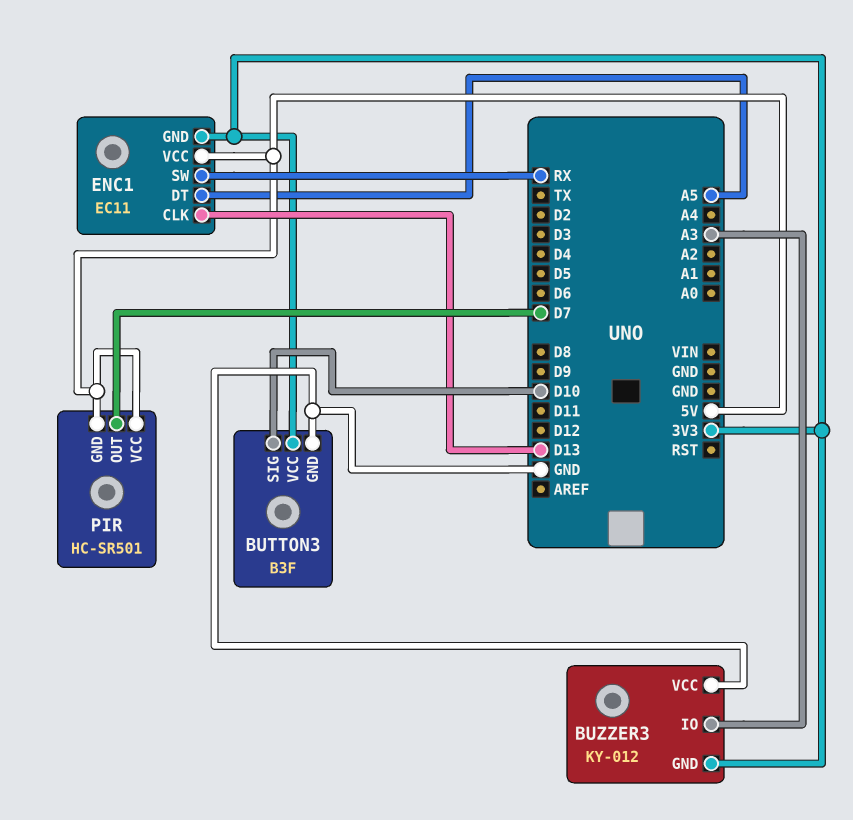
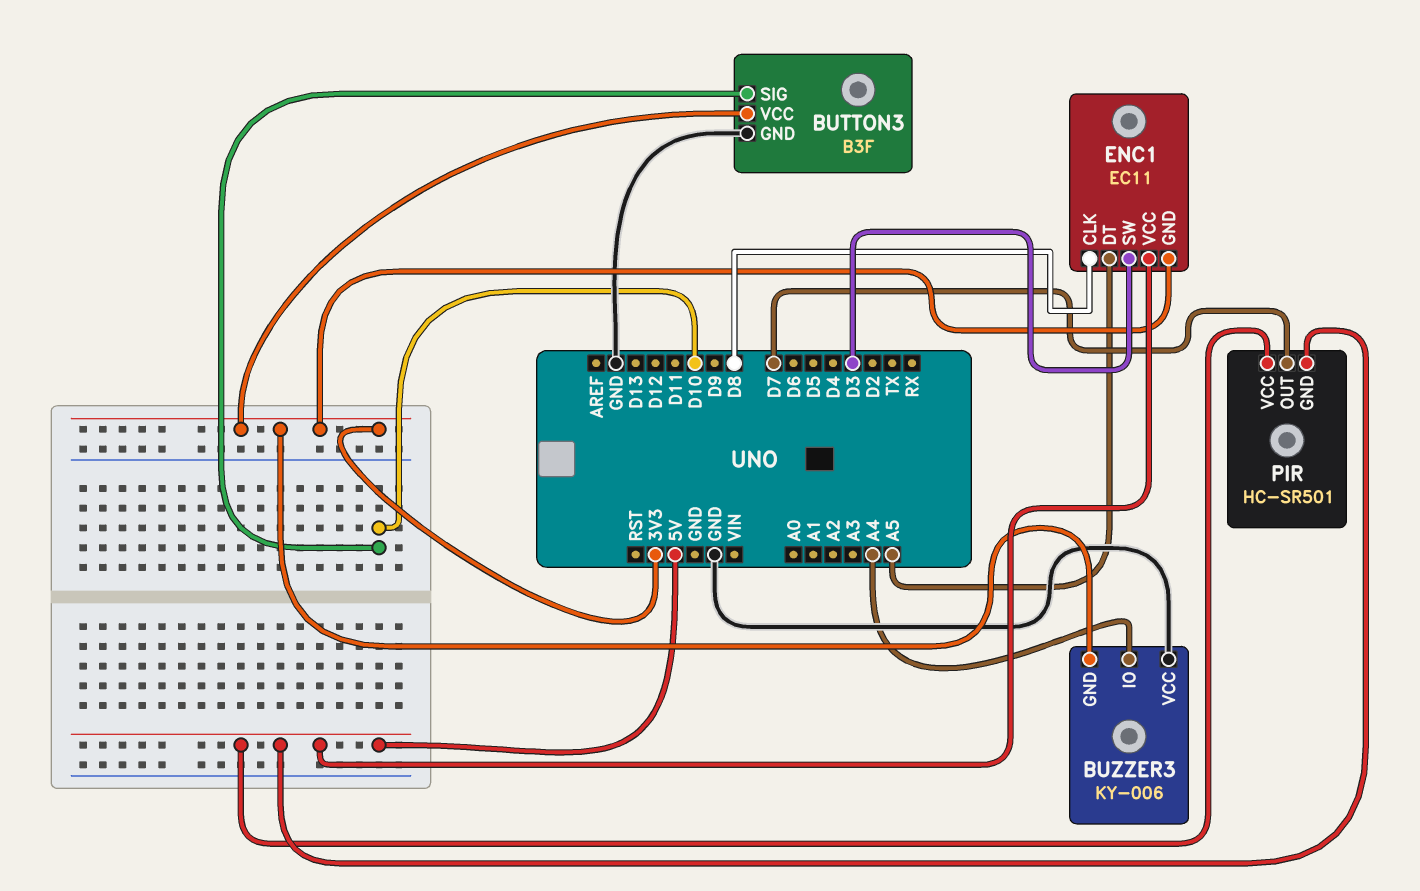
BUZZER3: KY-012 -> KY-006
BUZZER3 pin IO: A3 -> A4
ENC1 pin CLK: D13 -> D8
ENC1 pin SW: RX -> D3

